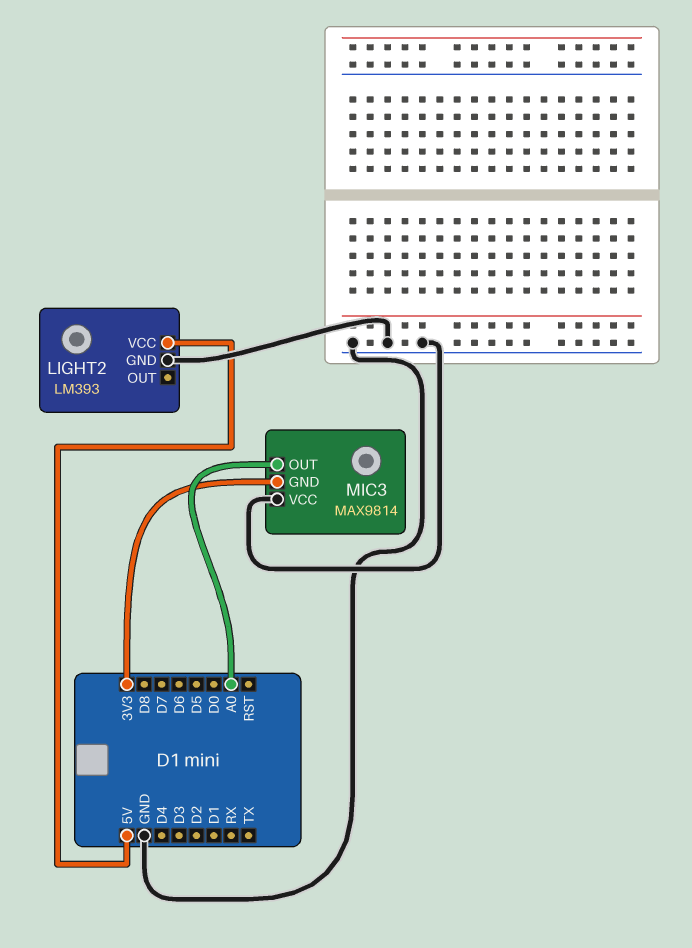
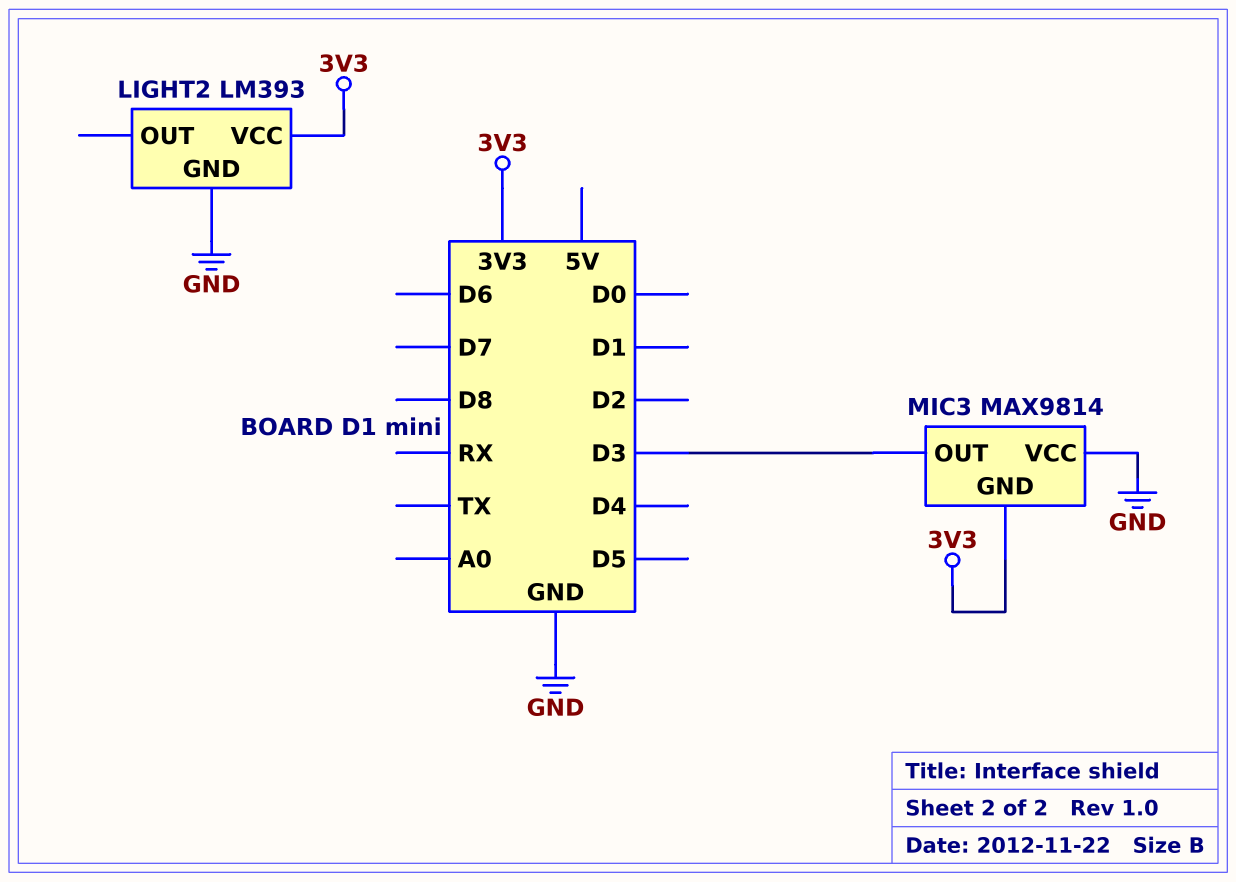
LIGHT2 pin VCC: 5V -> 3V3
MIC3 pin OUT: A0 -> D3

